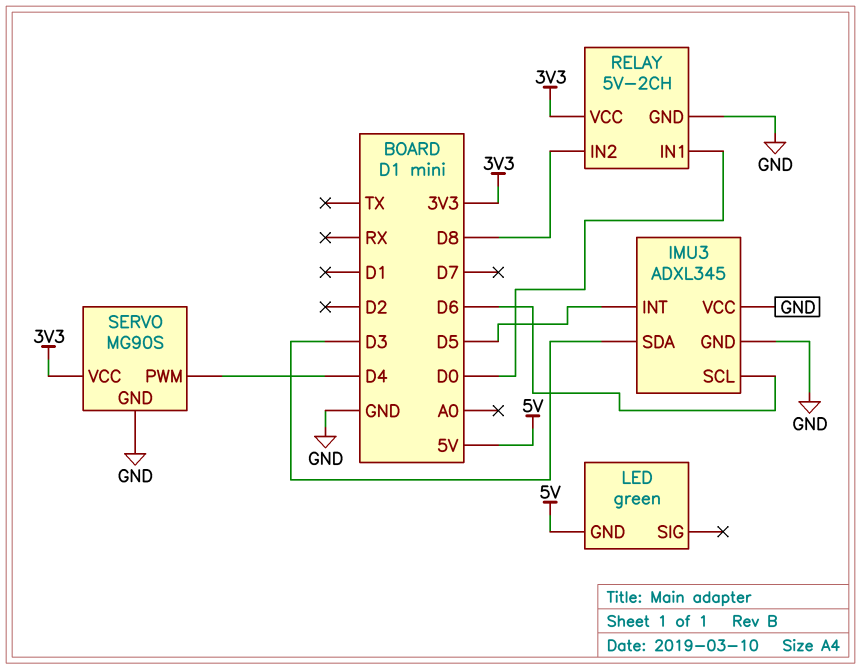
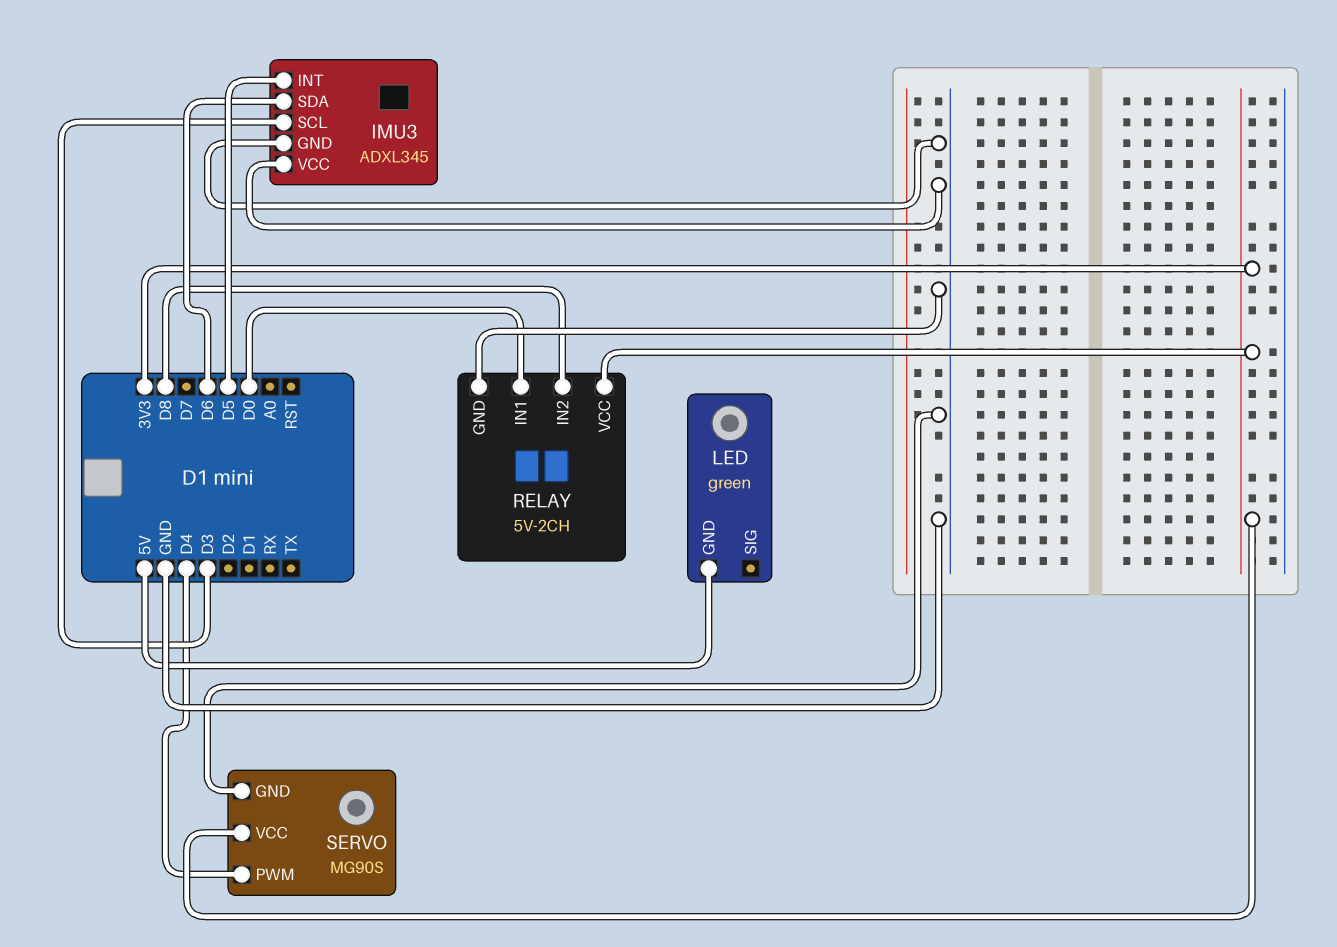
IMU3 pin SCL: D6 -> D3
IMU3 pin SDA: D3 -> D6

